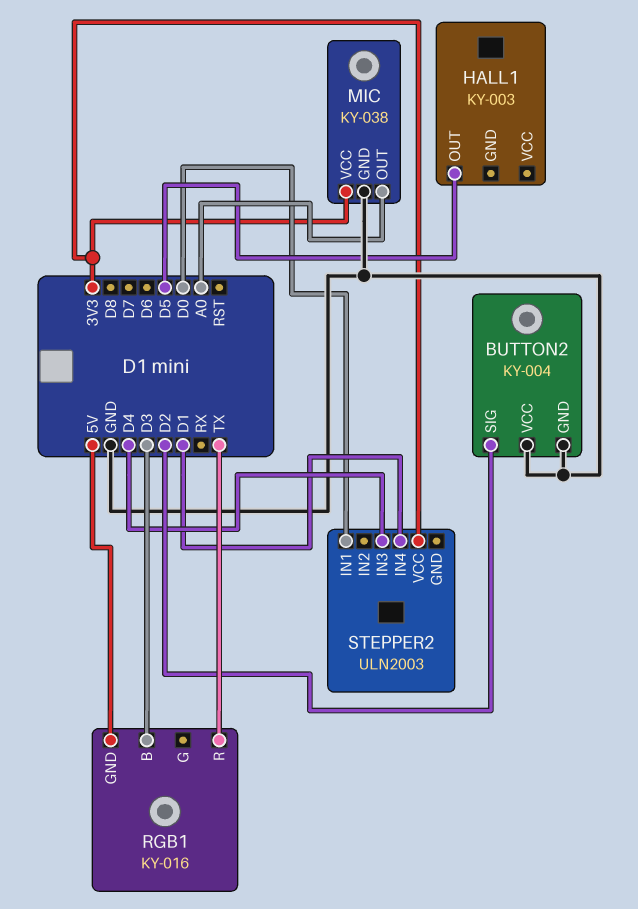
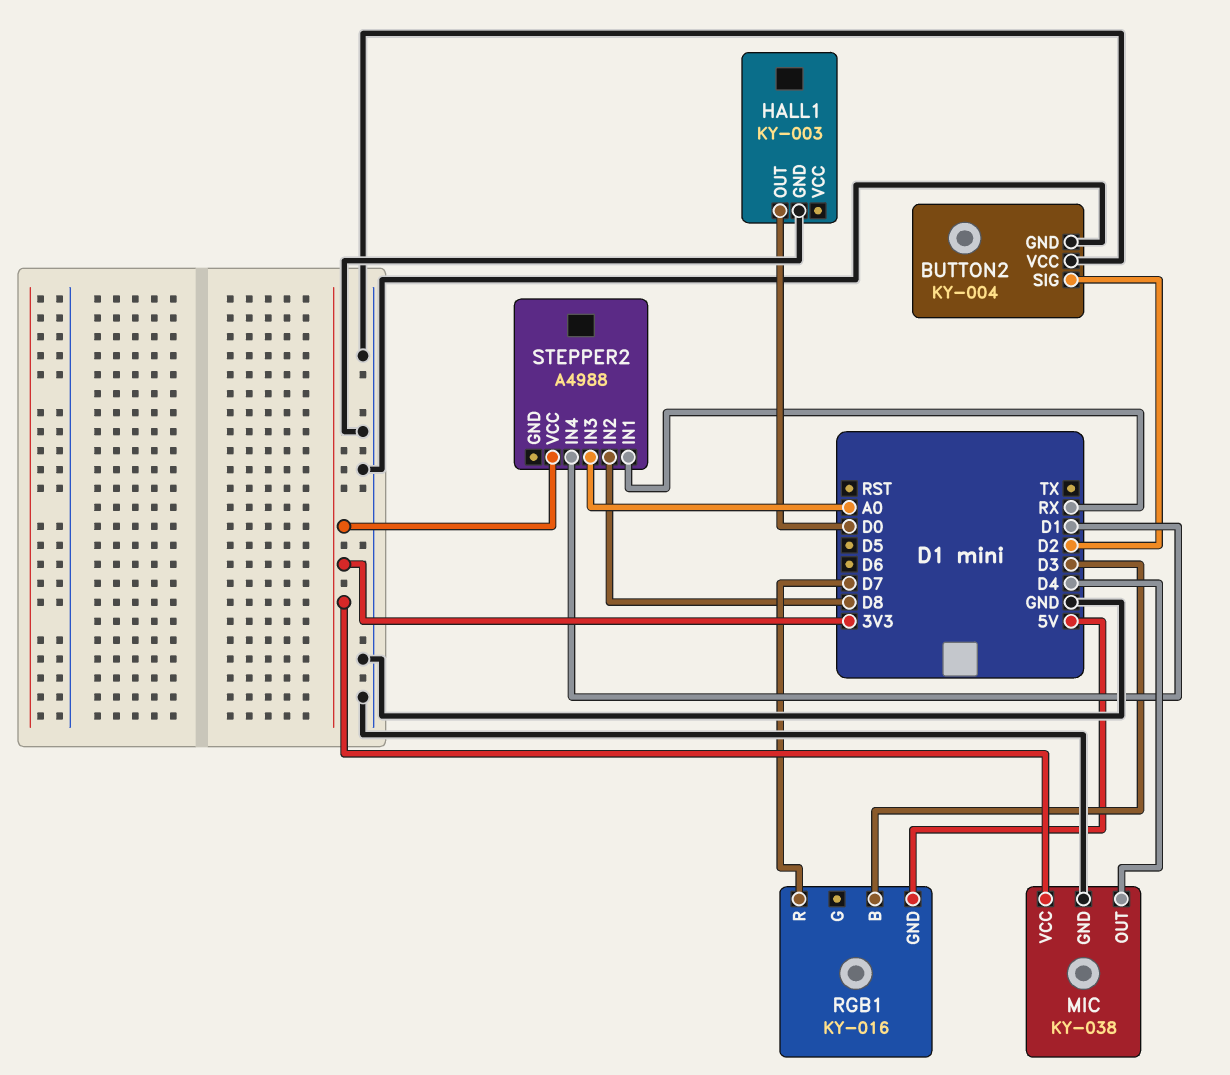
HALL1 pin GND: none -> GND
HALL1 pin OUT: D5 -> D0
MIC pin OUT: A0 -> D4
RGB1 pin R: TX -> D7
STEPPER2: ULN2003 -> A4988
STEPPER2 pin IN1: D0 -> RX
STEPPER2 pin IN2: none -> D8
STEPPER2 pin IN3: D4 -> A0

